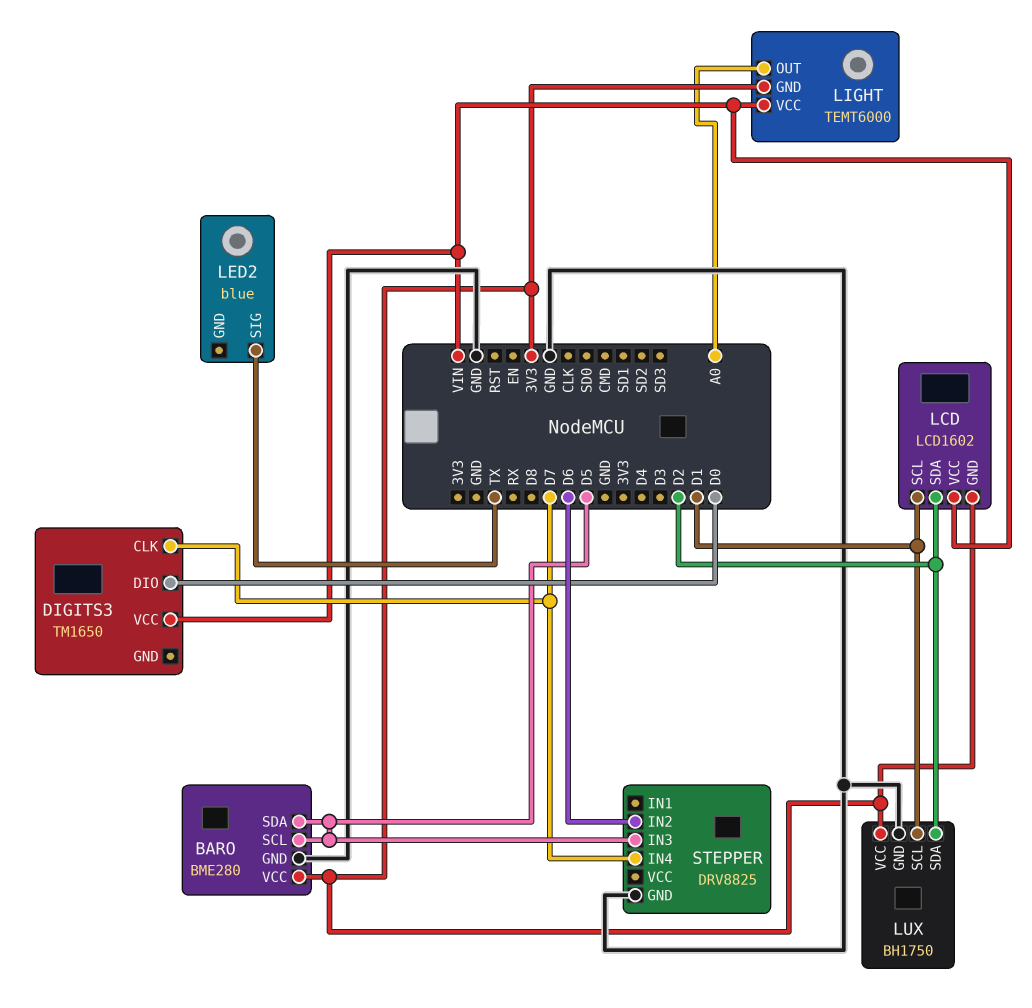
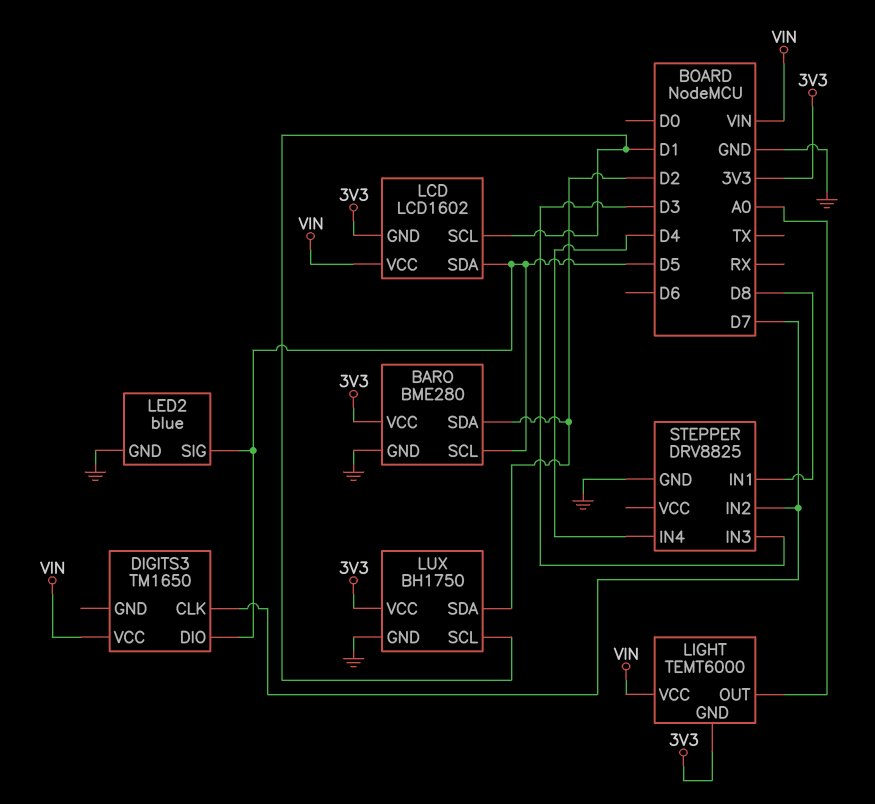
BARO pin SDA: D5 -> D2
DIGITS3 pin DIO: D0 -> D5
LCD pin SDA: D2 -> D5
LED2 pin GND: none -> GND
LED2 pin SIG: TX -> D5
STEPPER pin IN1: none -> D8
STEPPER pin IN2: D6 -> D7
STEPPER pin IN3: D5 -> D3
STEPPER pin IN4: D7 -> D4

